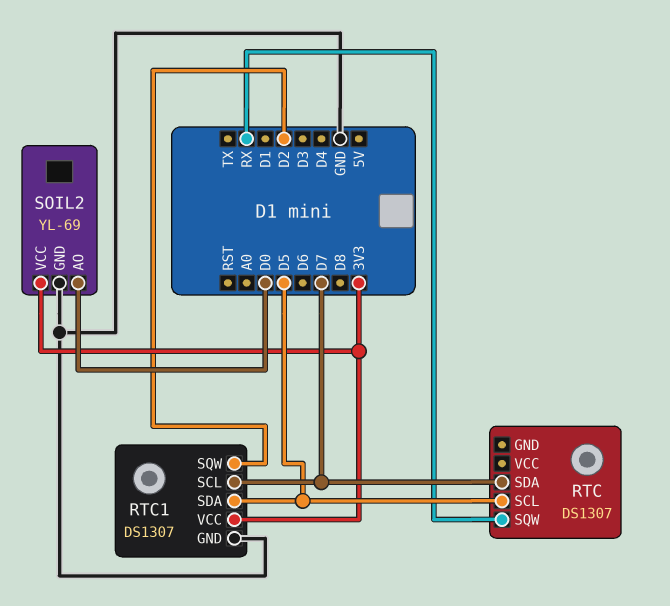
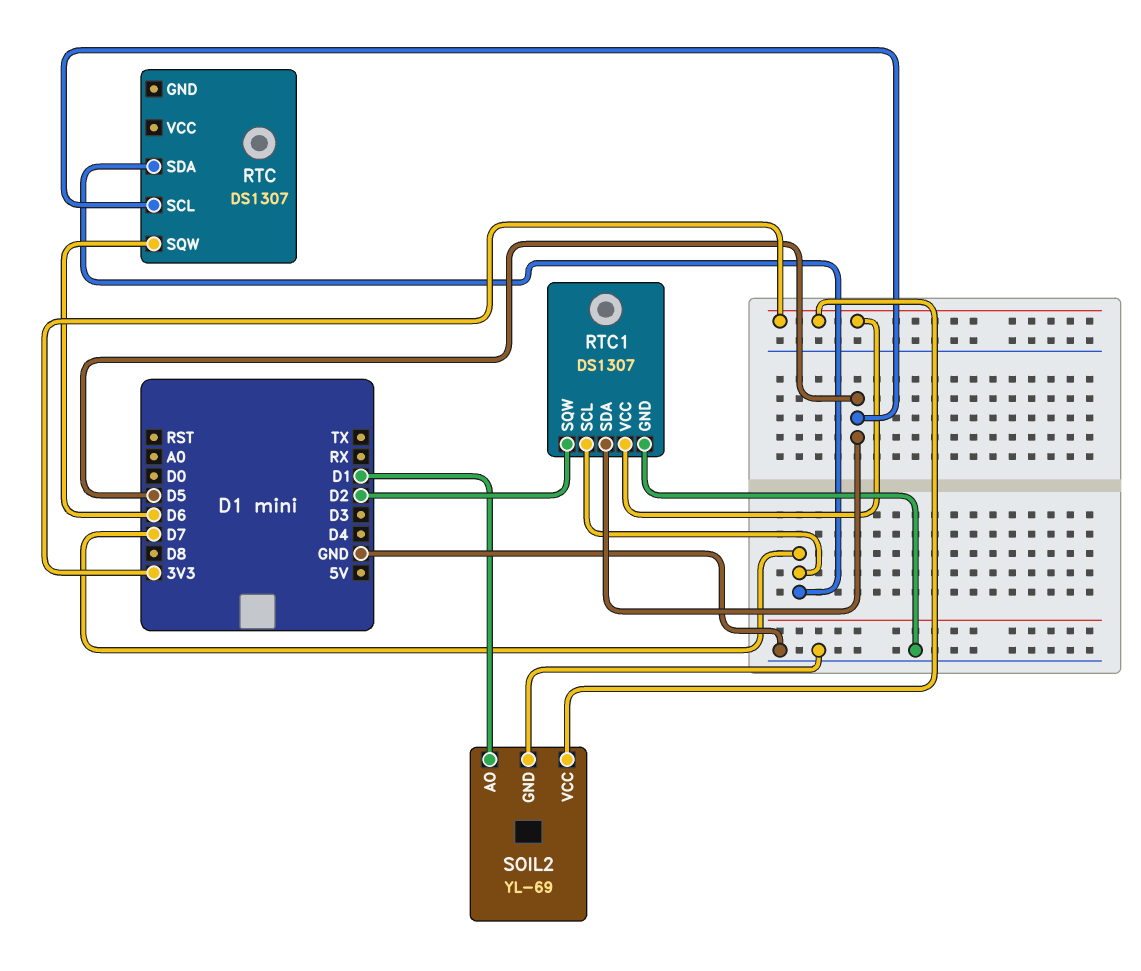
RTC pin SQW: RX -> D6
SOIL2 pin AO: D0 -> D1

